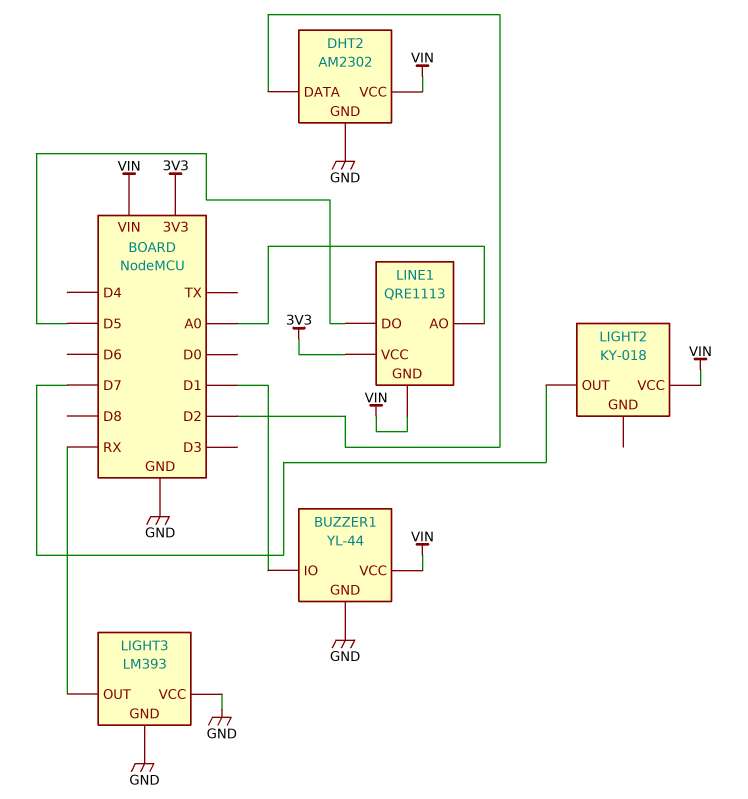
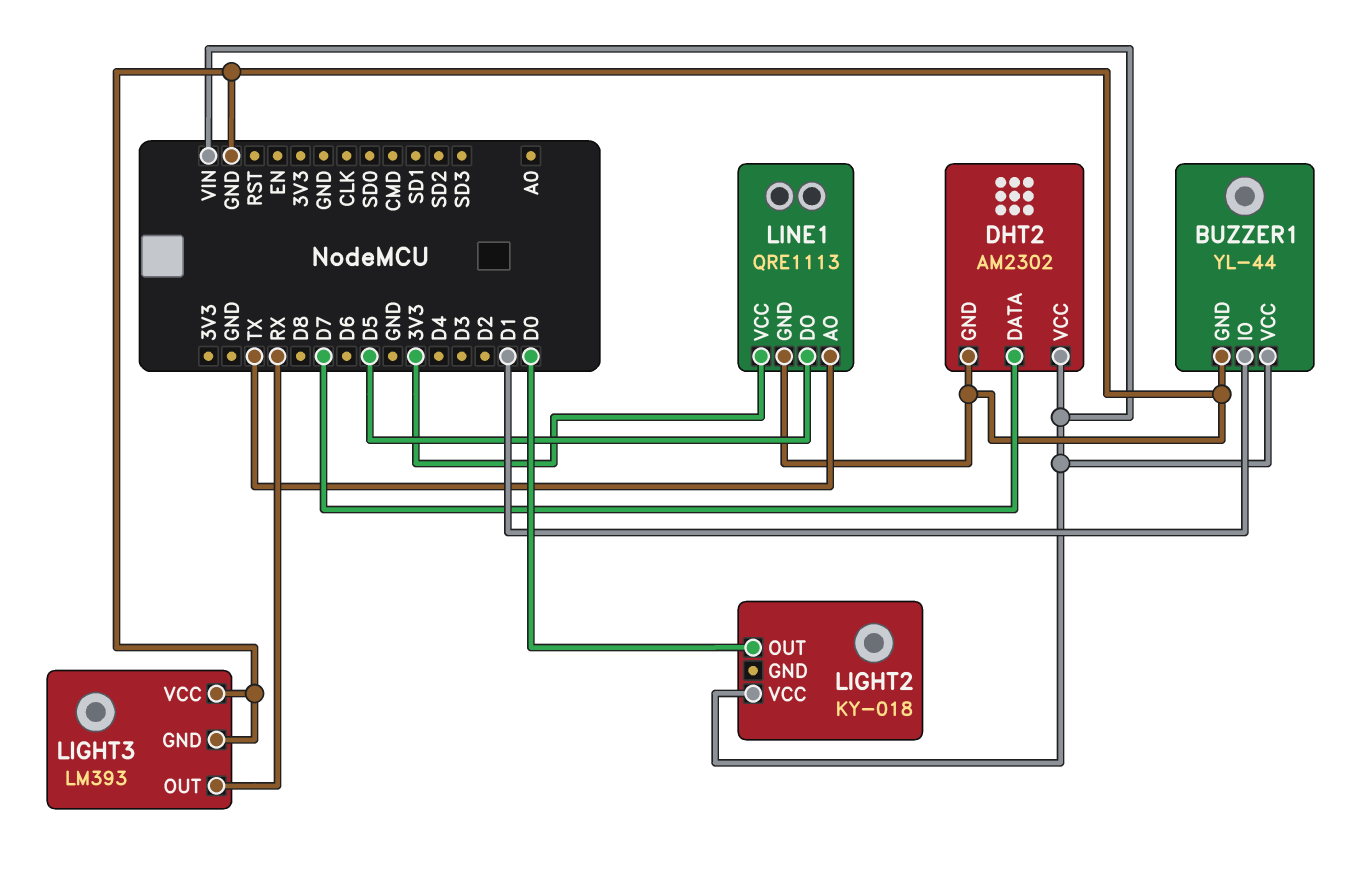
DHT2 pin DATA: D2 -> D7
LIGHT2 pin OUT: D7 -> D0
LINE1 pin AO: A0 -> TX
LINE1 pin GND: VIN -> GND

